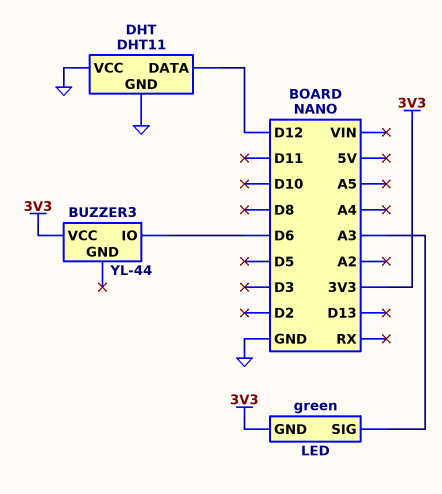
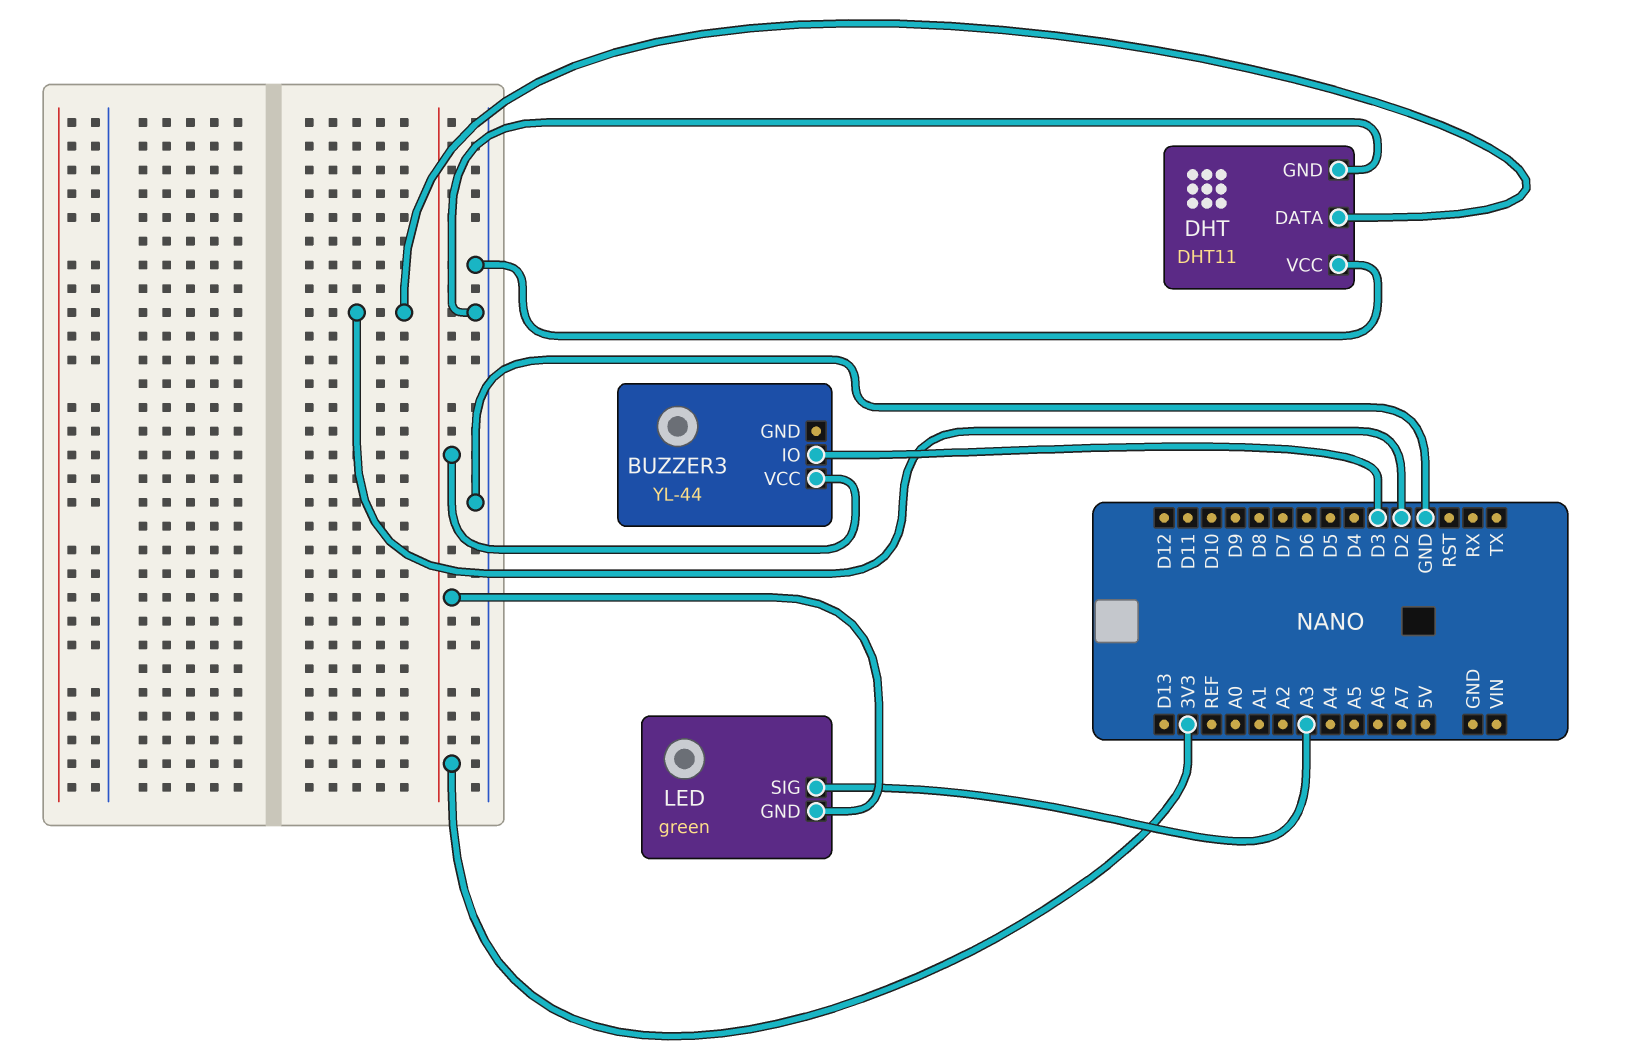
BUZZER3 pin IO: D6 -> D3
DHT pin DATA: D12 -> D2

